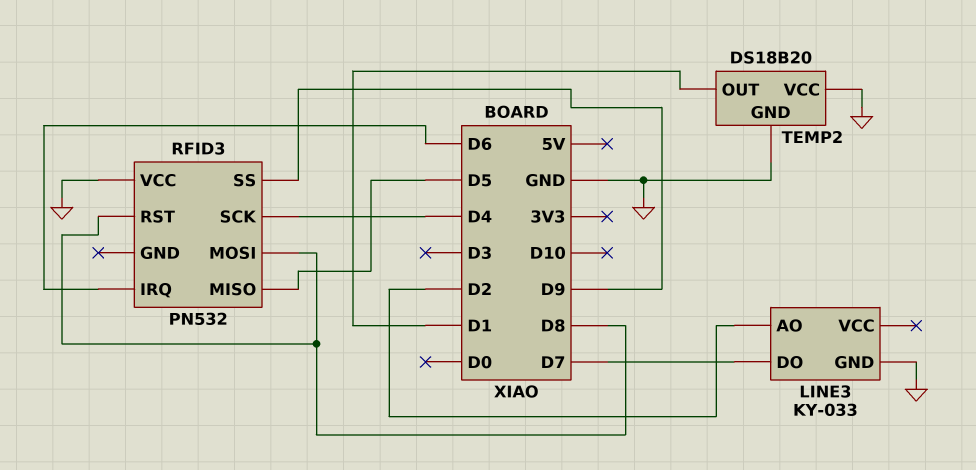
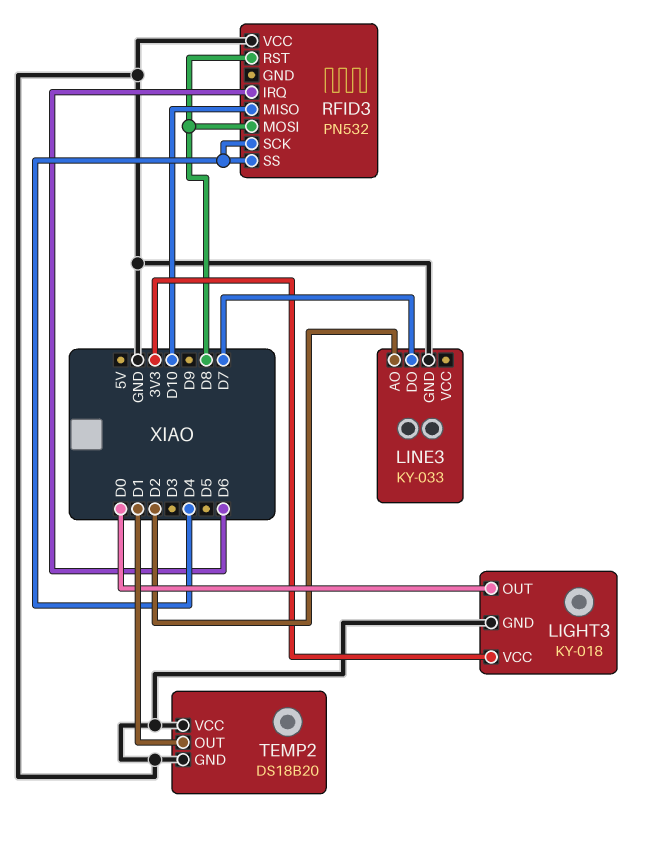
LIGHT3: none -> KY-018
LIGHT3 pin GND: none -> GND
LIGHT3 pin OUT: none -> D0
LIGHT3 pin VCC: none -> 3V3
RFID3 pin MISO: D5 -> D10
RFID3 pin SS: D9 -> D4

